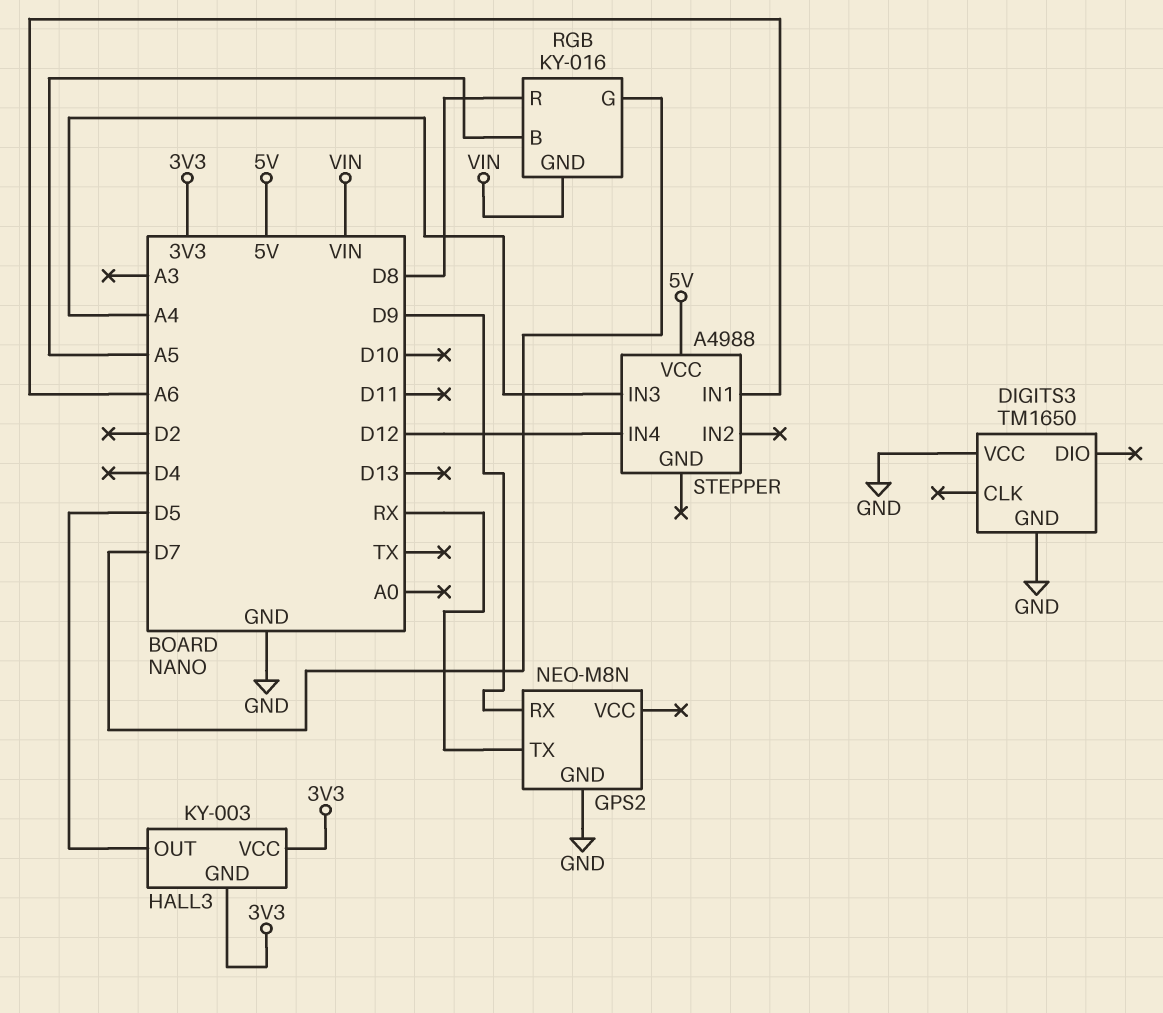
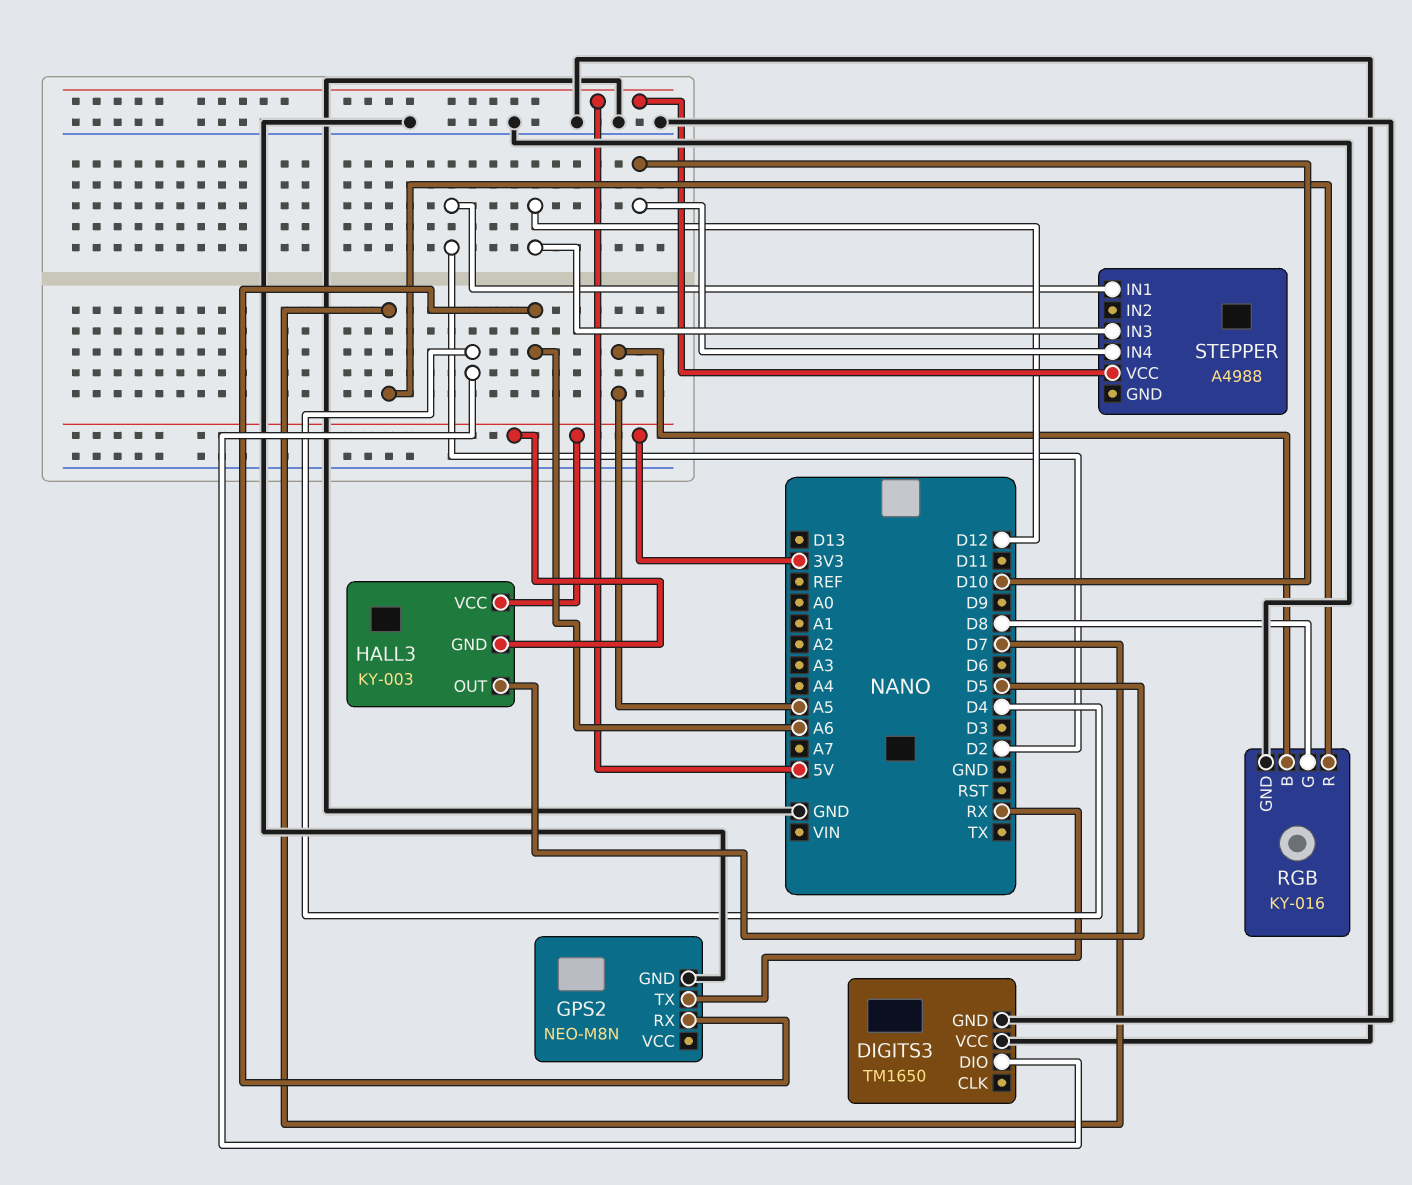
DIGITS3 pin DIO: none -> D4
GPS2 pin RX: D9 -> A6
RGB pin G: D7 -> D8
RGB pin GND: VIN -> GND
RGB pin R: D8 -> D7
STEPPER pin IN1: A6 -> D2
STEPPER pin IN3: A4 -> D12
STEPPER pin IN4: D12 -> D10

